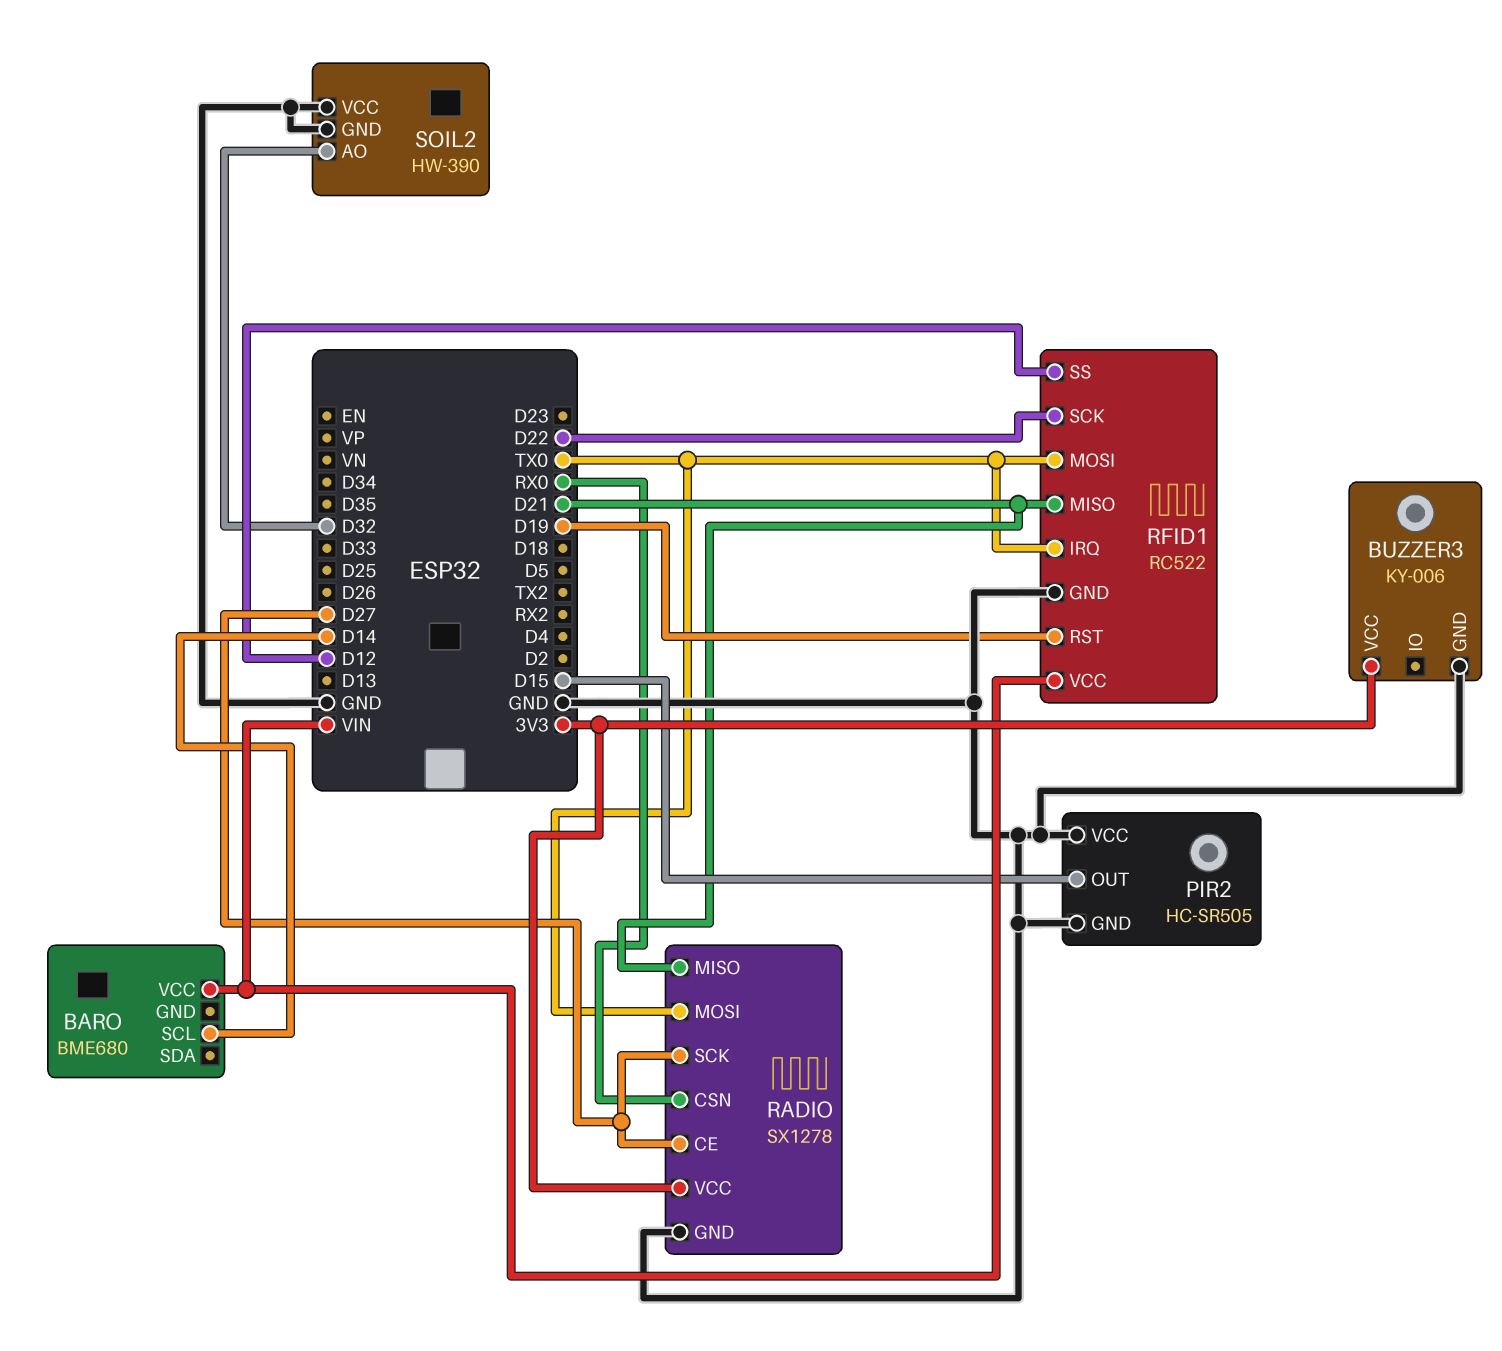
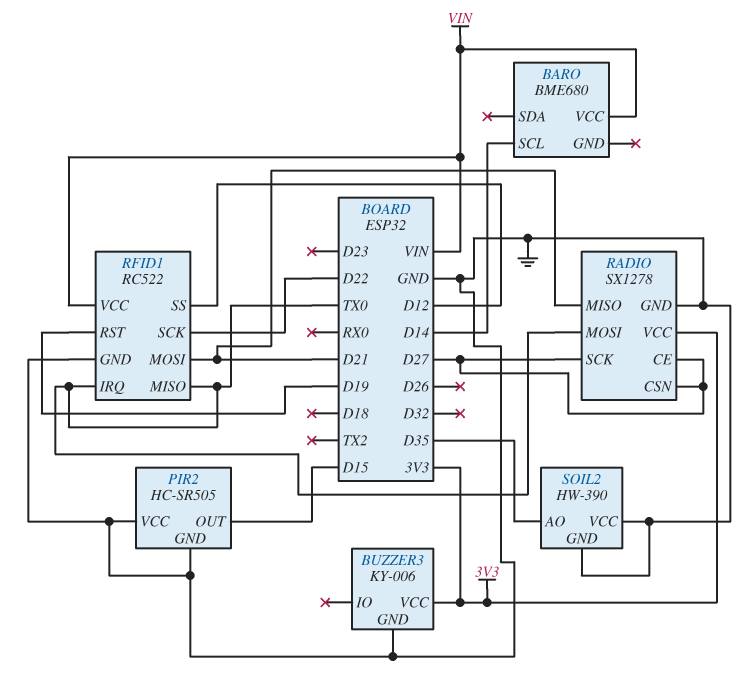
RADIO pin CSN: RX0 -> D27
RFID1 pin MISO: D21 -> TX0
RFID1 pin MOSI: TX0 -> D21
SOIL2 pin AO: D32 -> D35

